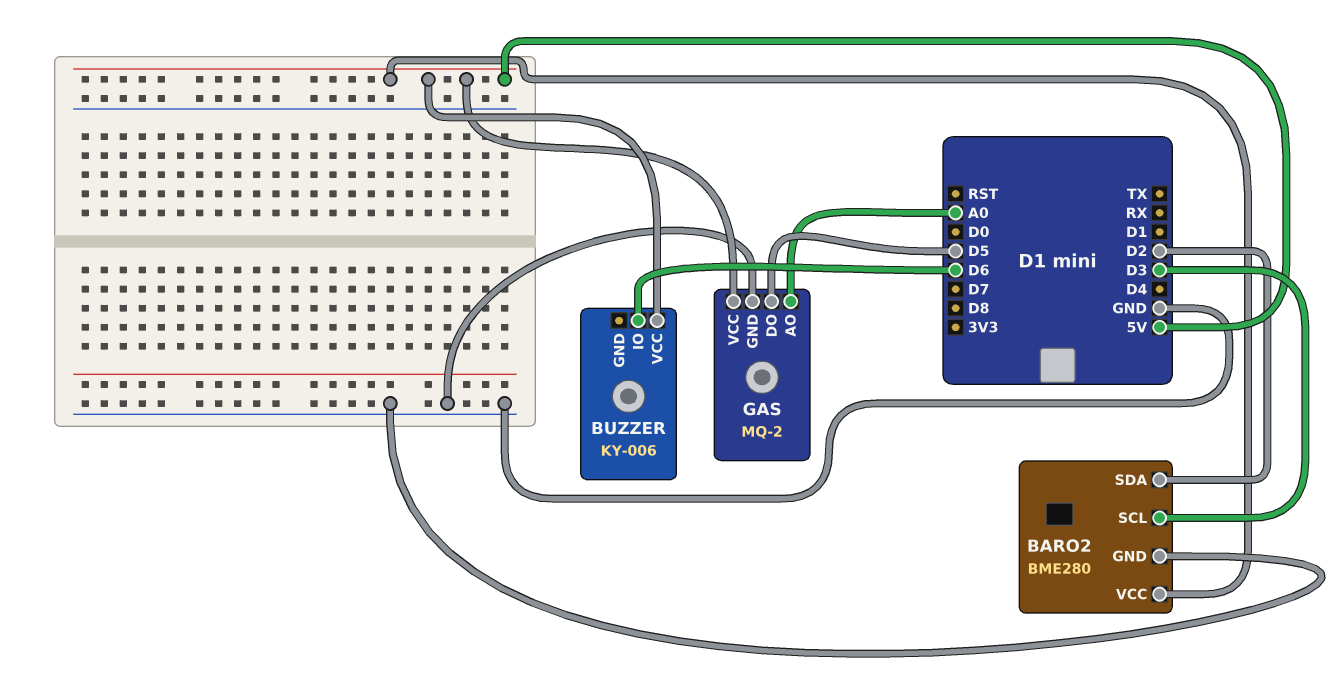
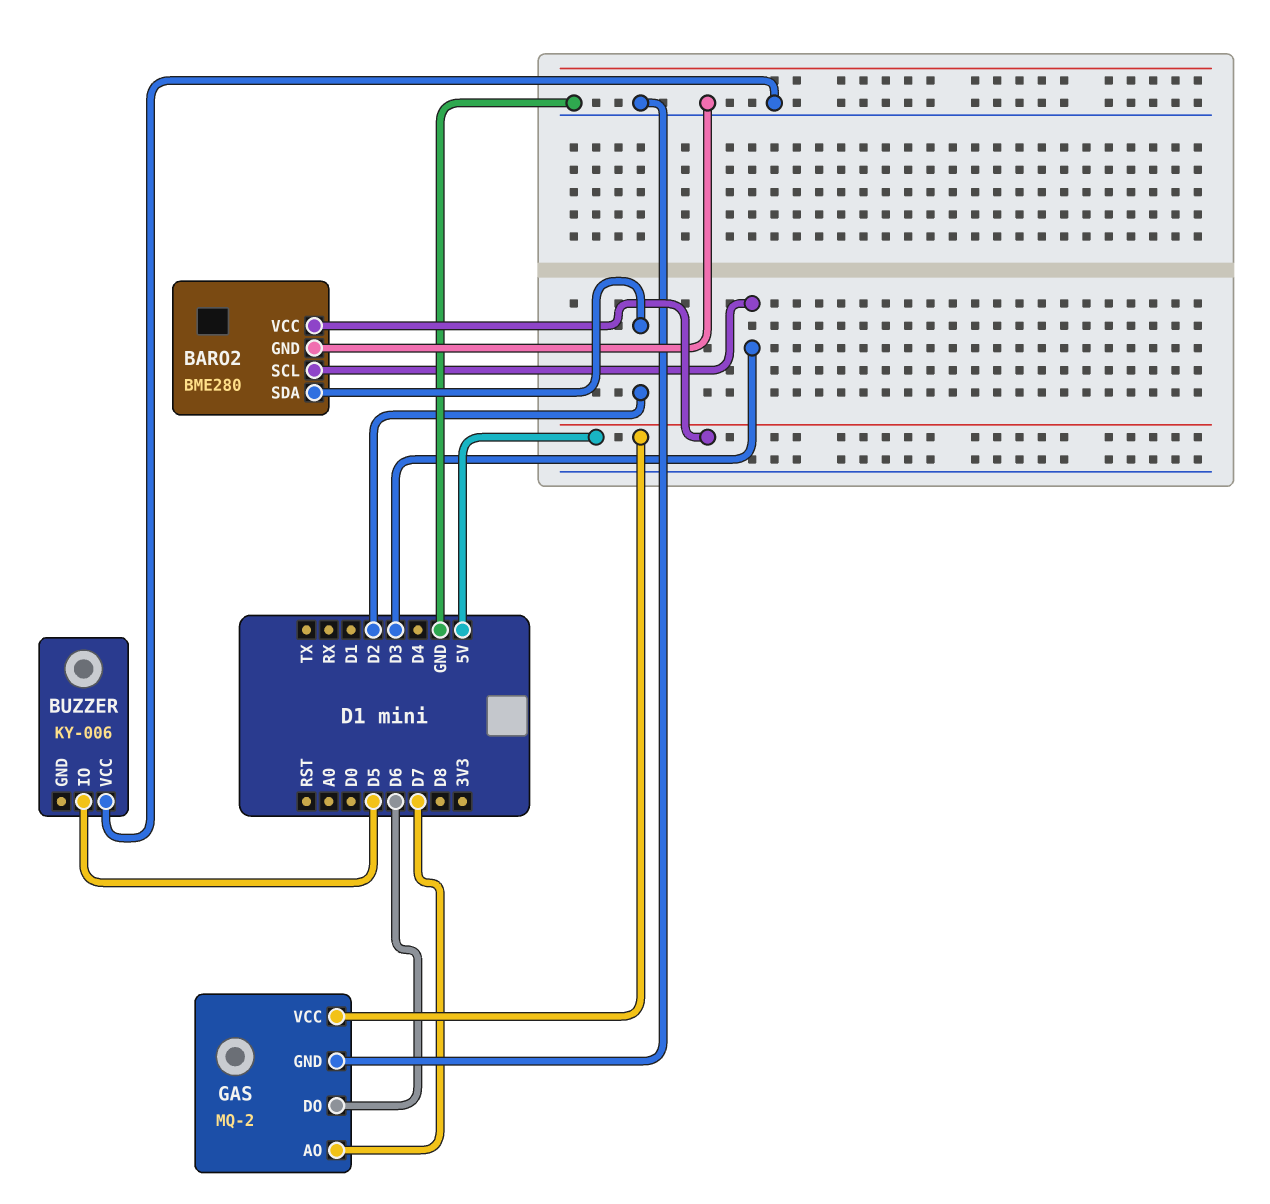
BUZZER pin IO: D6 -> D5
BUZZER pin VCC: 5V -> GND
GAS pin AO: A0 -> D7
GAS pin DO: D5 -> D6

